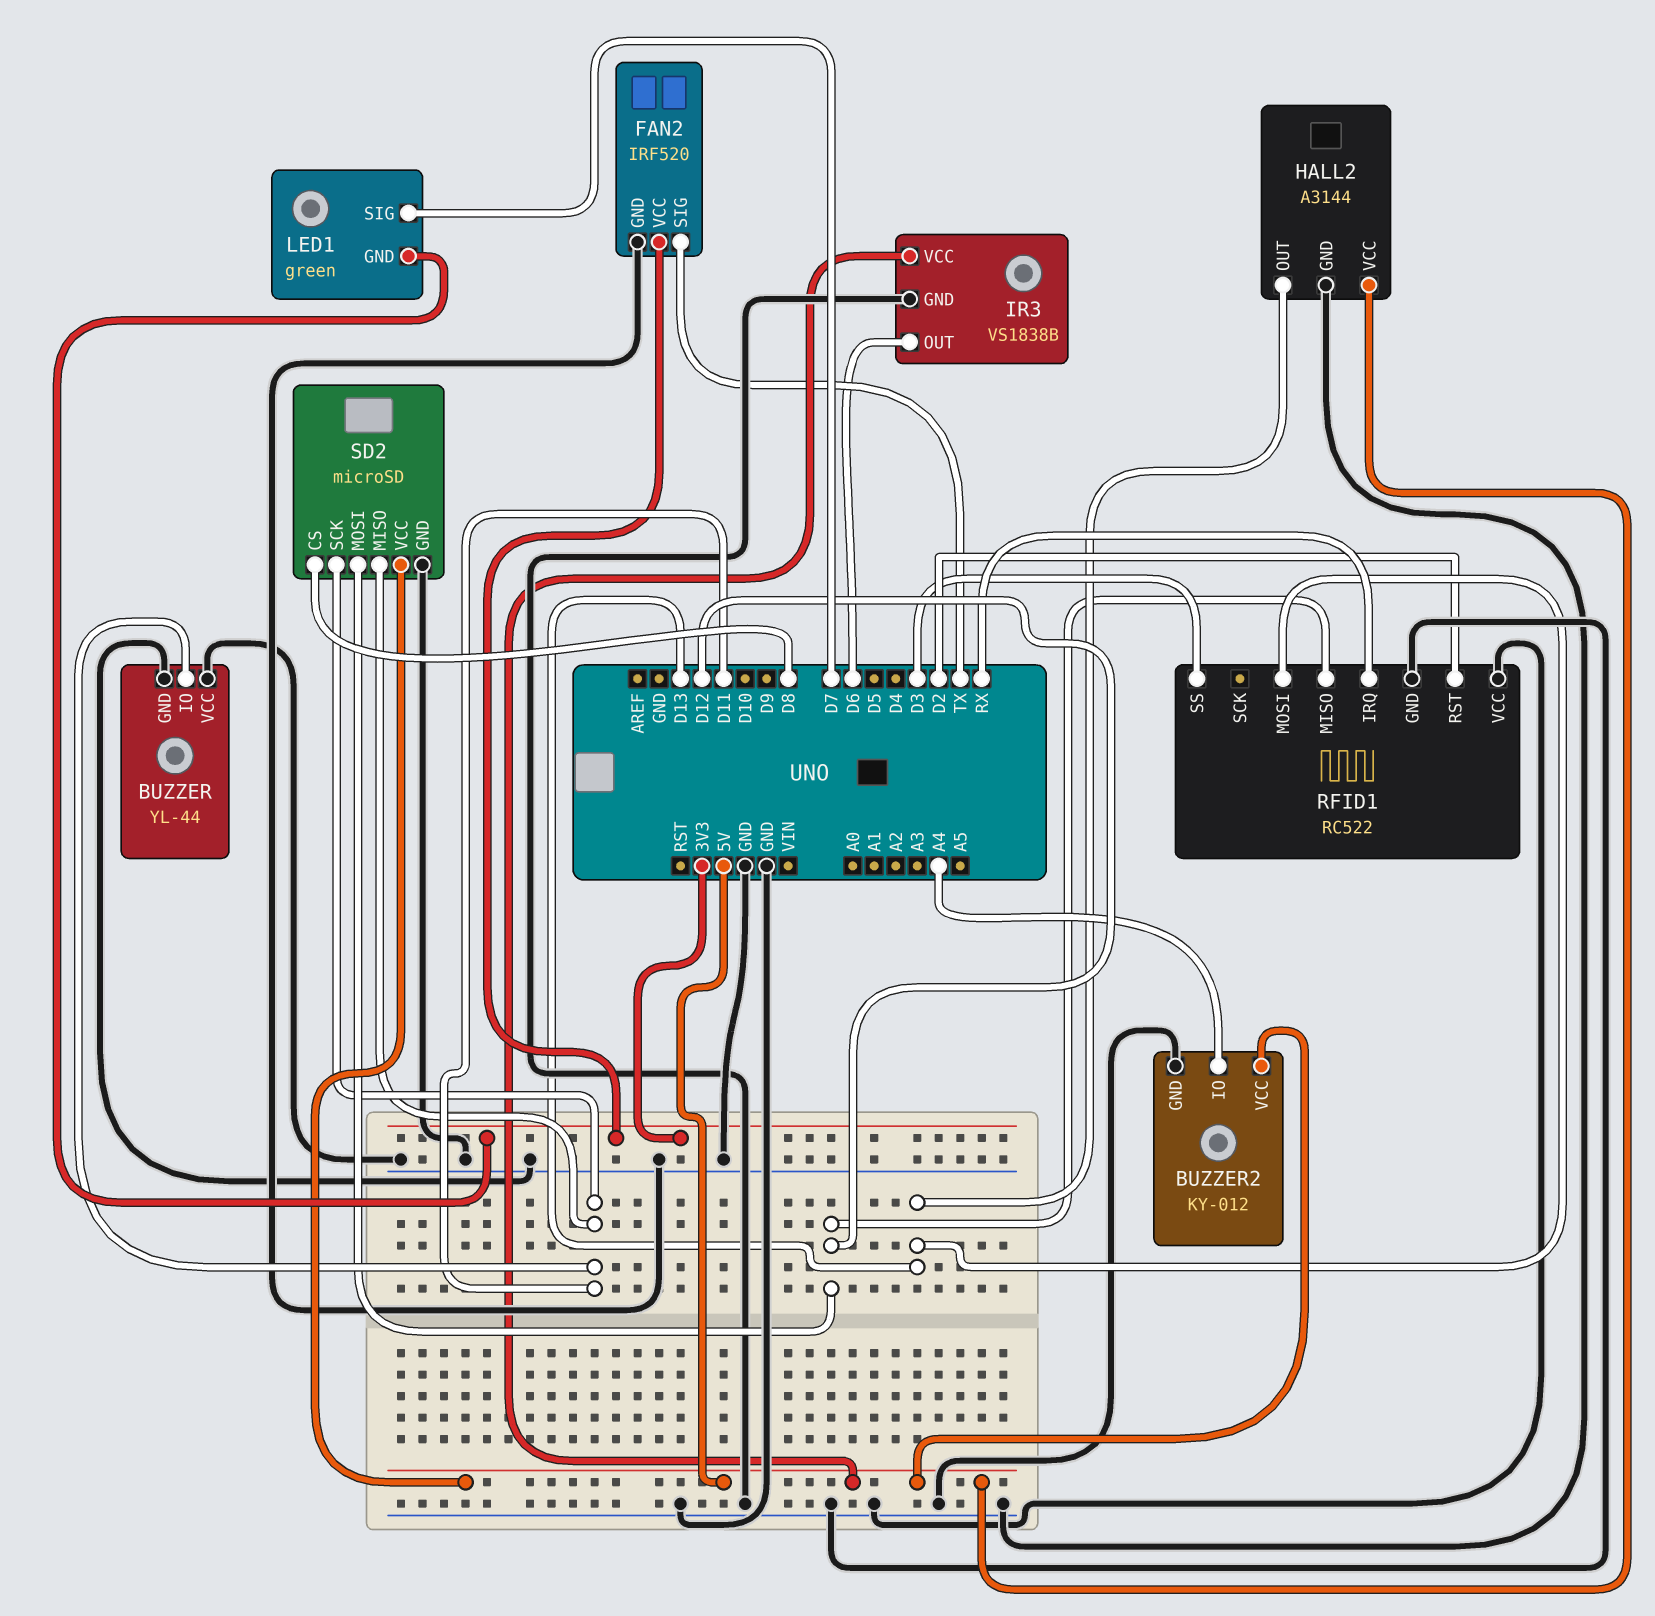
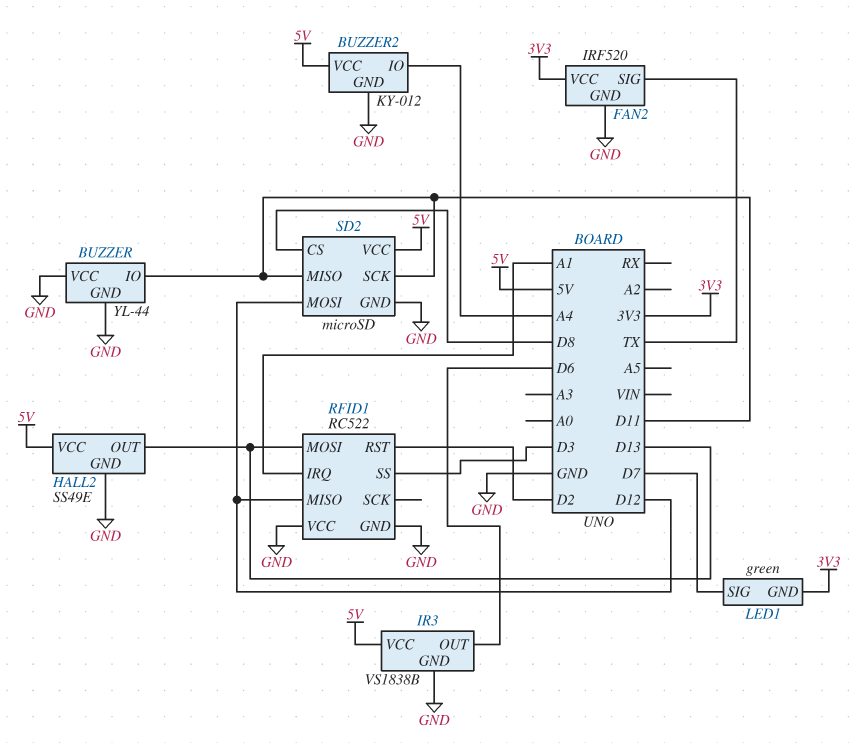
HALL2: A3144 -> SS49E
RFID1 pin IRQ: RX -> A1

